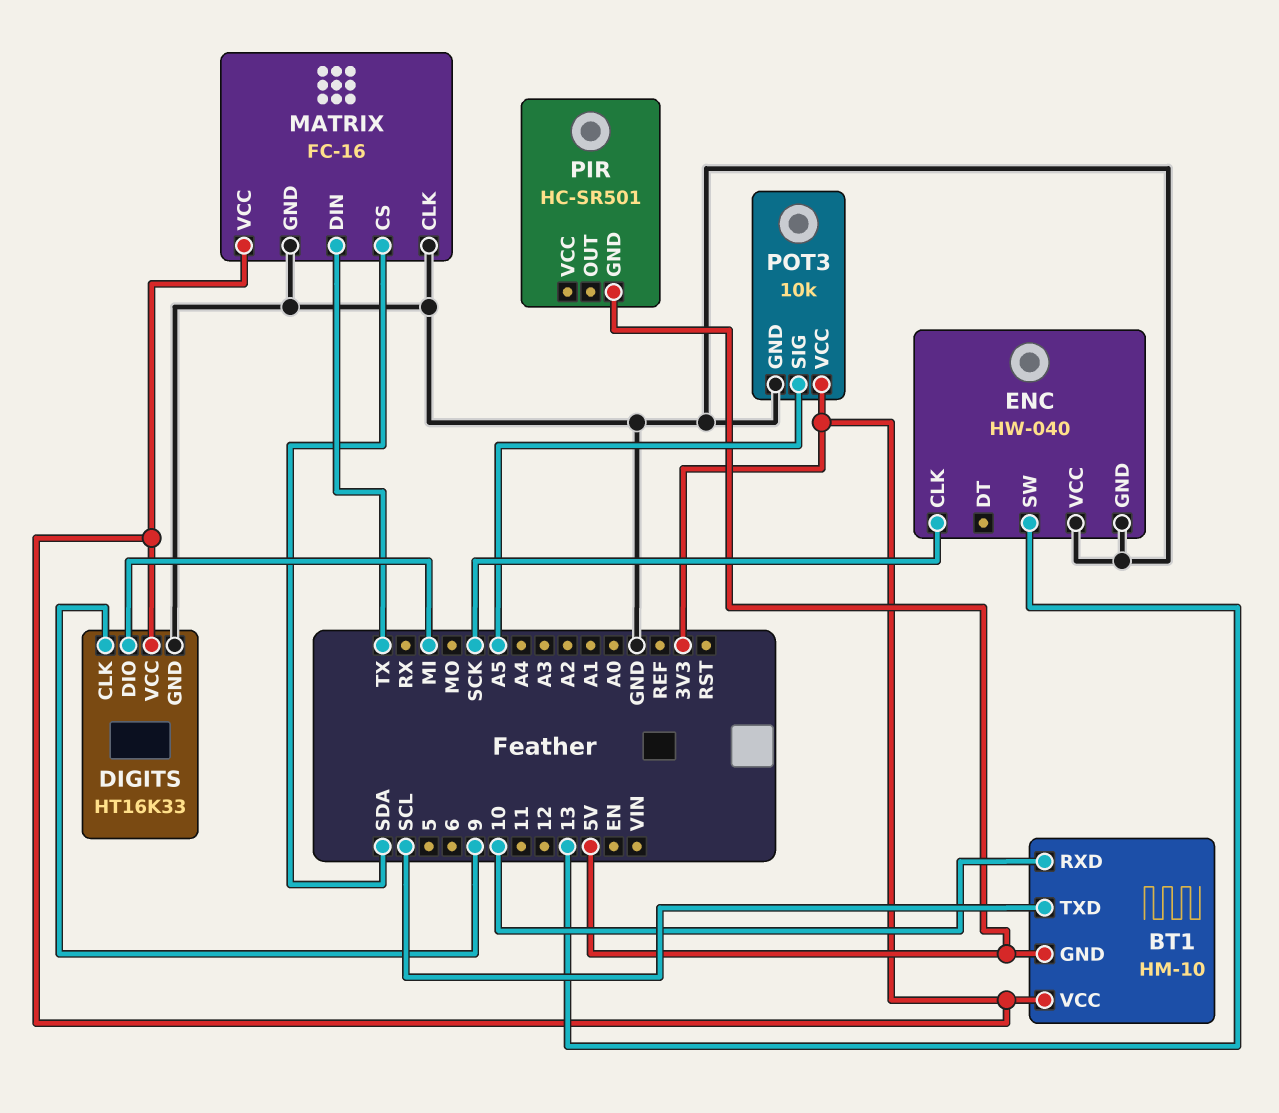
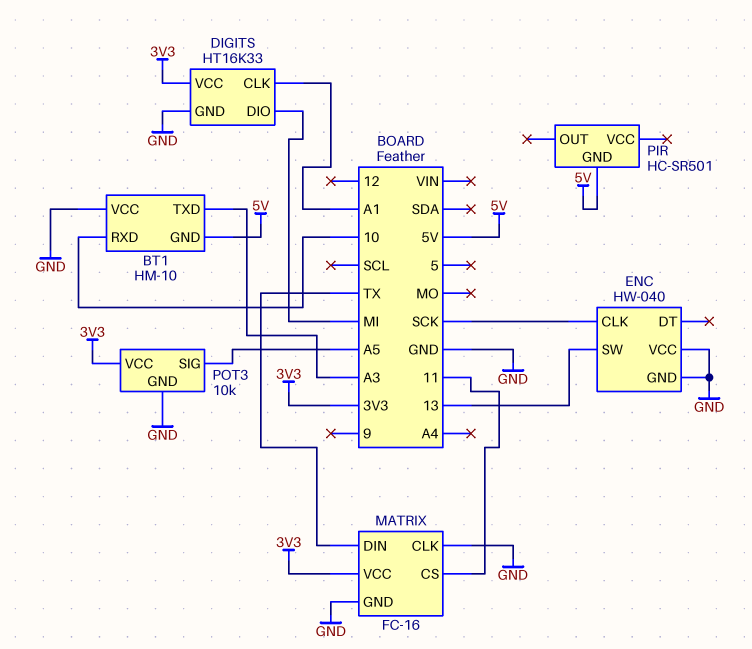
BT1 pin TXD: SCL -> A3
BT1 pin VCC: 3V3 -> GND
DIGITS pin CLK: 9 -> A1
MATRIX pin CS: SDA -> 11

